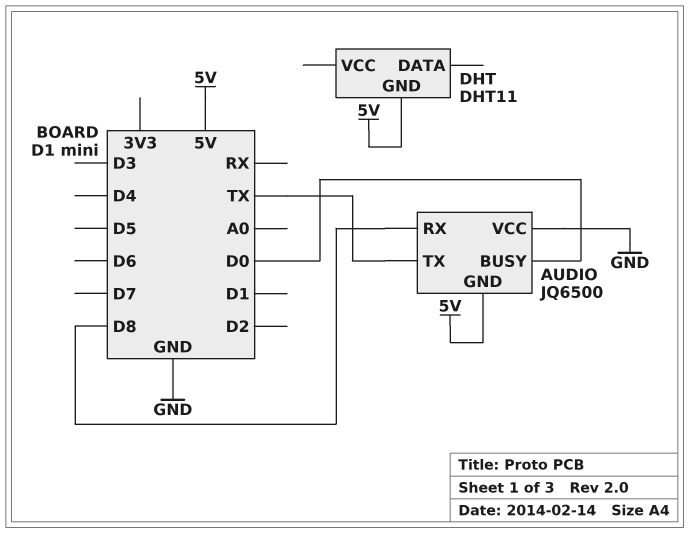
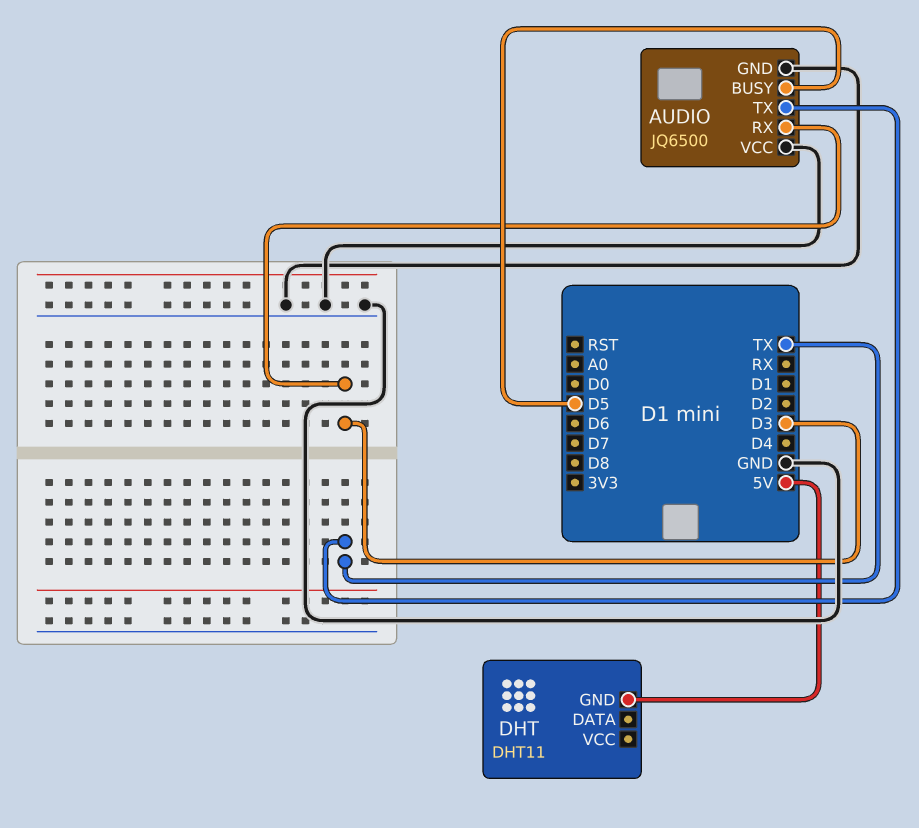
AUDIO pin BUSY: D0 -> D5
AUDIO pin GND: 5V -> GND
AUDIO pin RX: D8 -> D3

